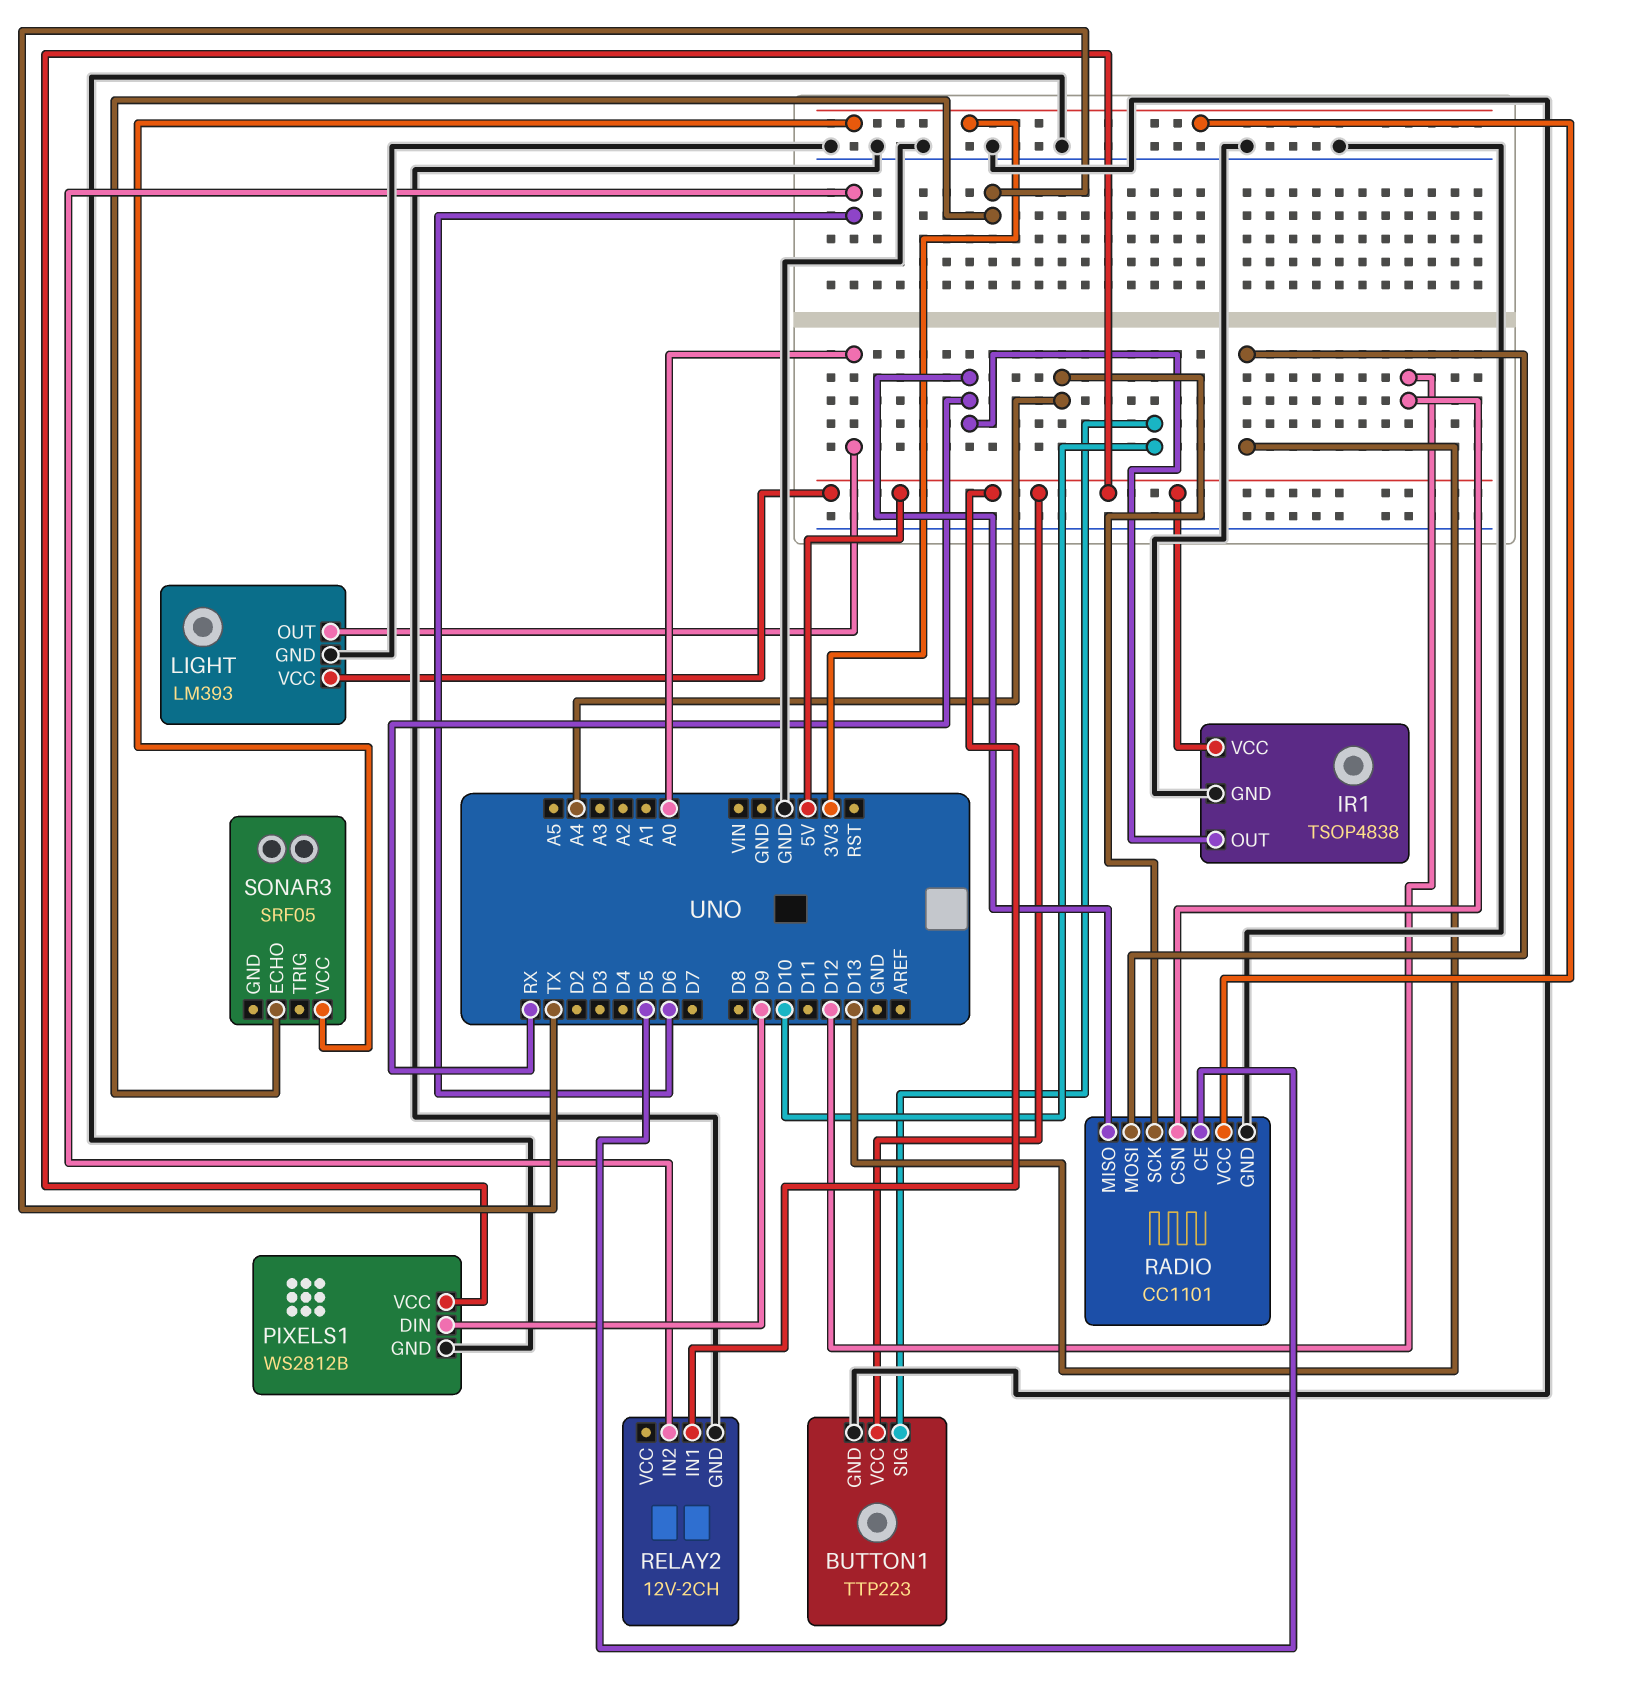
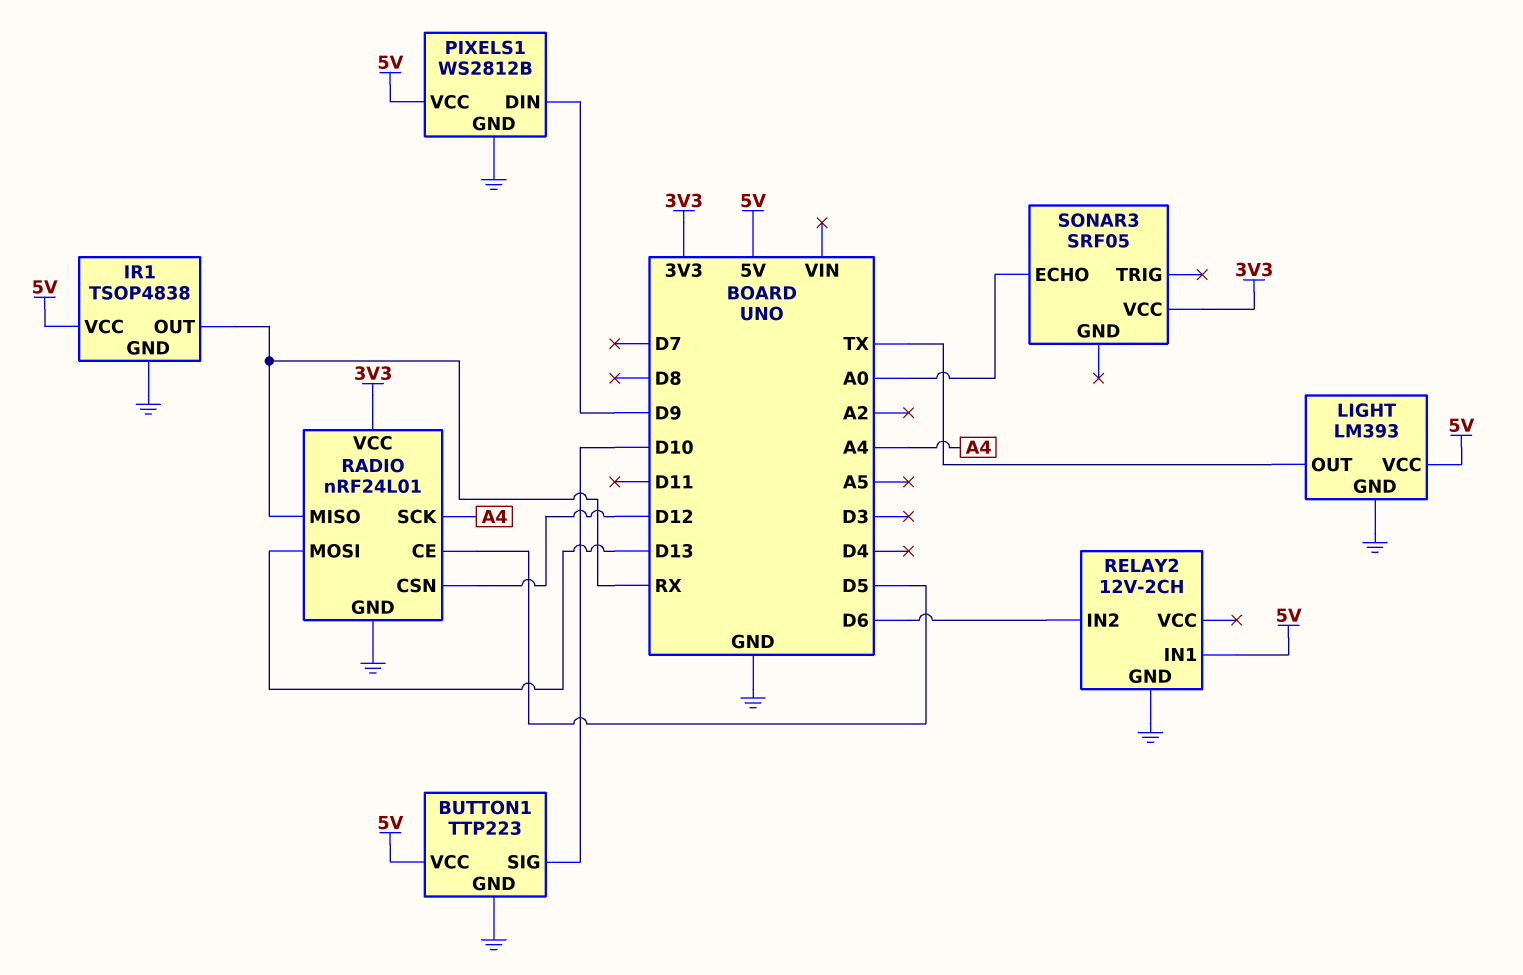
LIGHT pin OUT: A0 -> TX
RADIO: CC1101 -> nRF24L01
SONAR3 pin ECHO: TX -> A0

